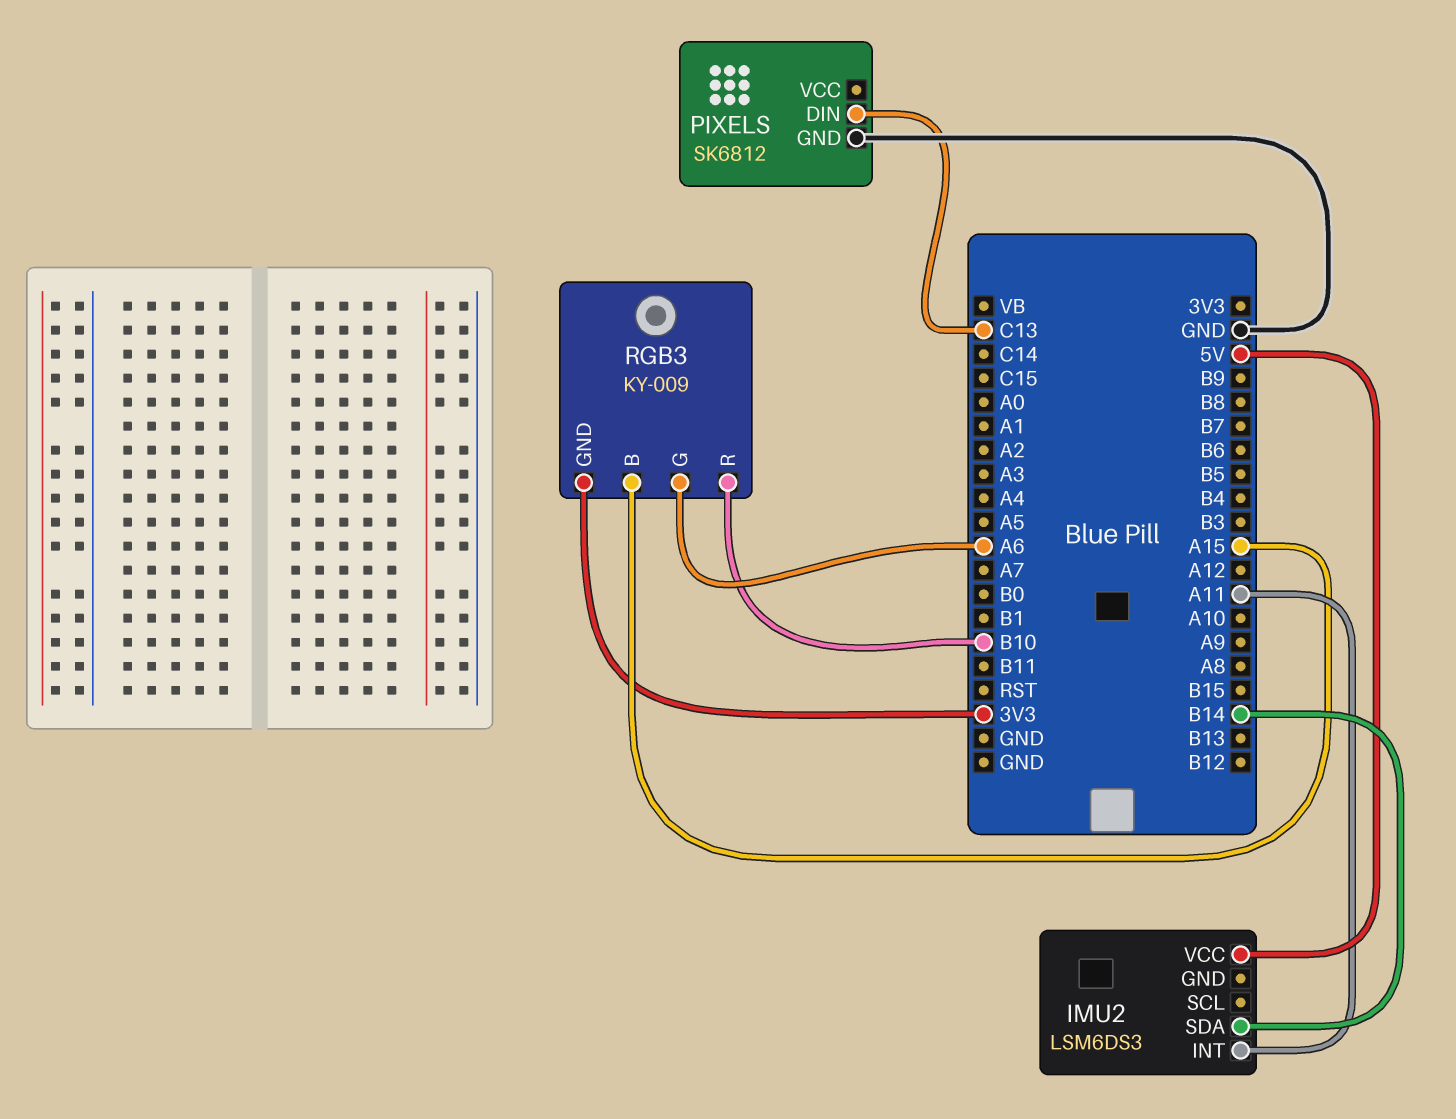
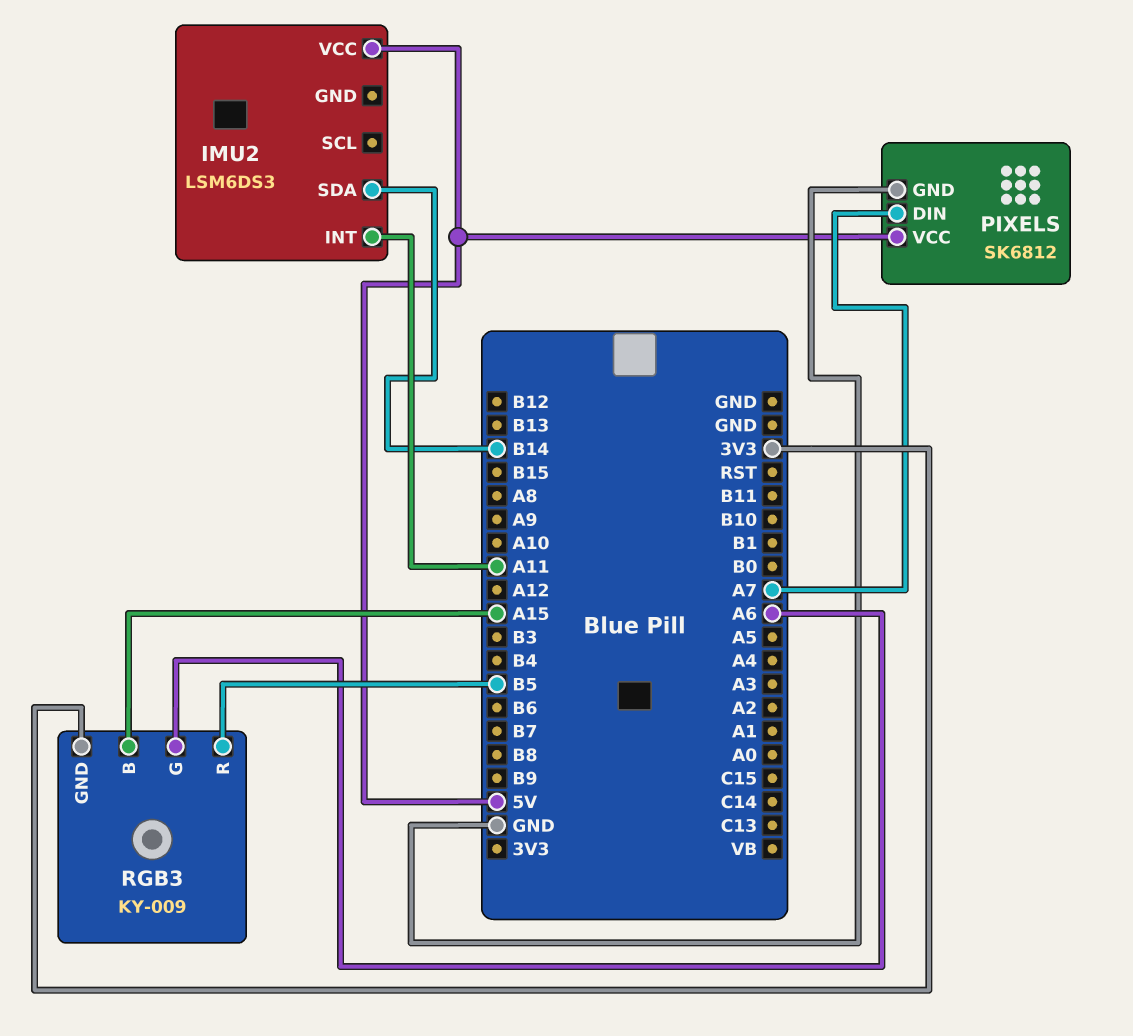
PIXELS pin DIN: C13 -> A7
PIXELS pin VCC: none -> 5V
RGB3 pin R: B10 -> B5

